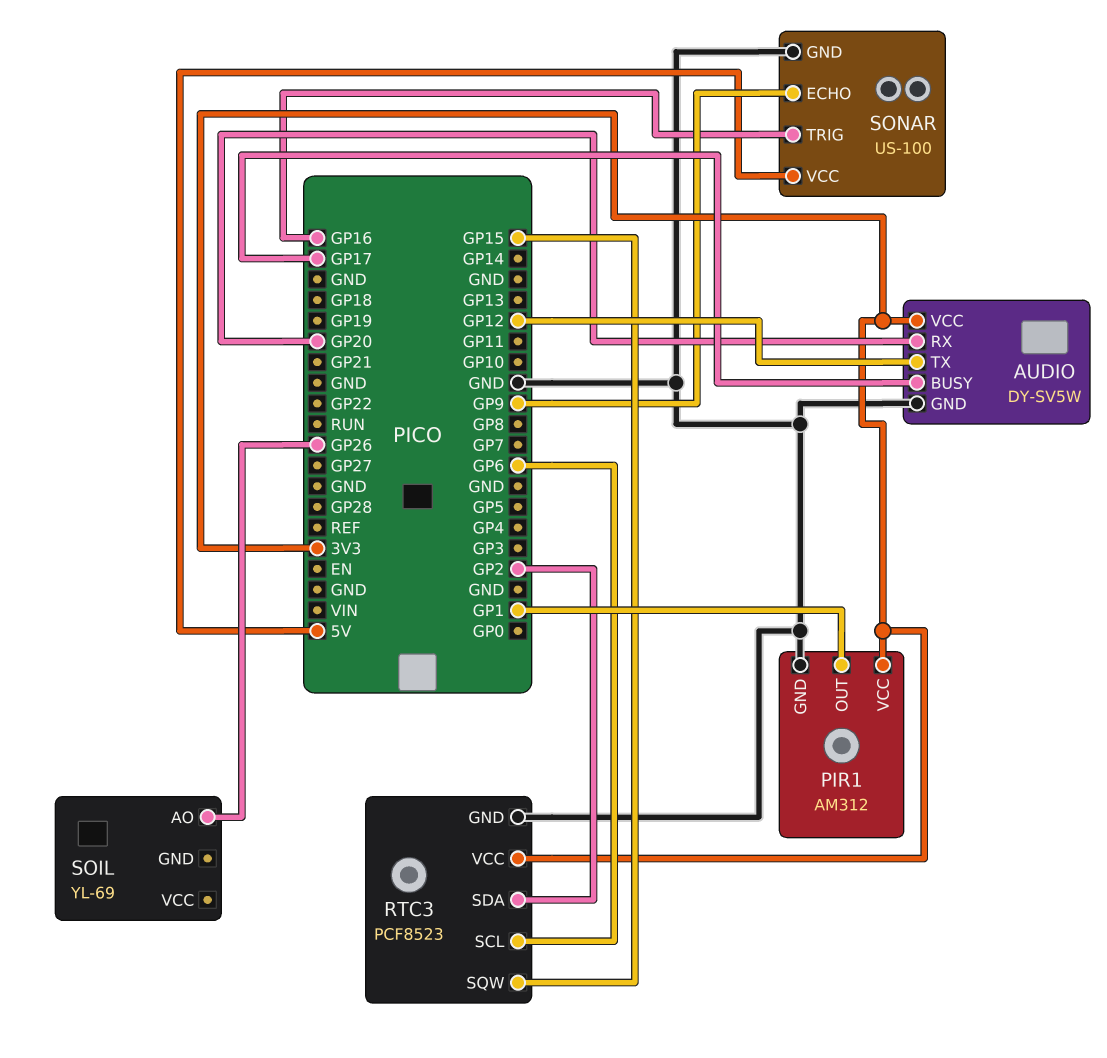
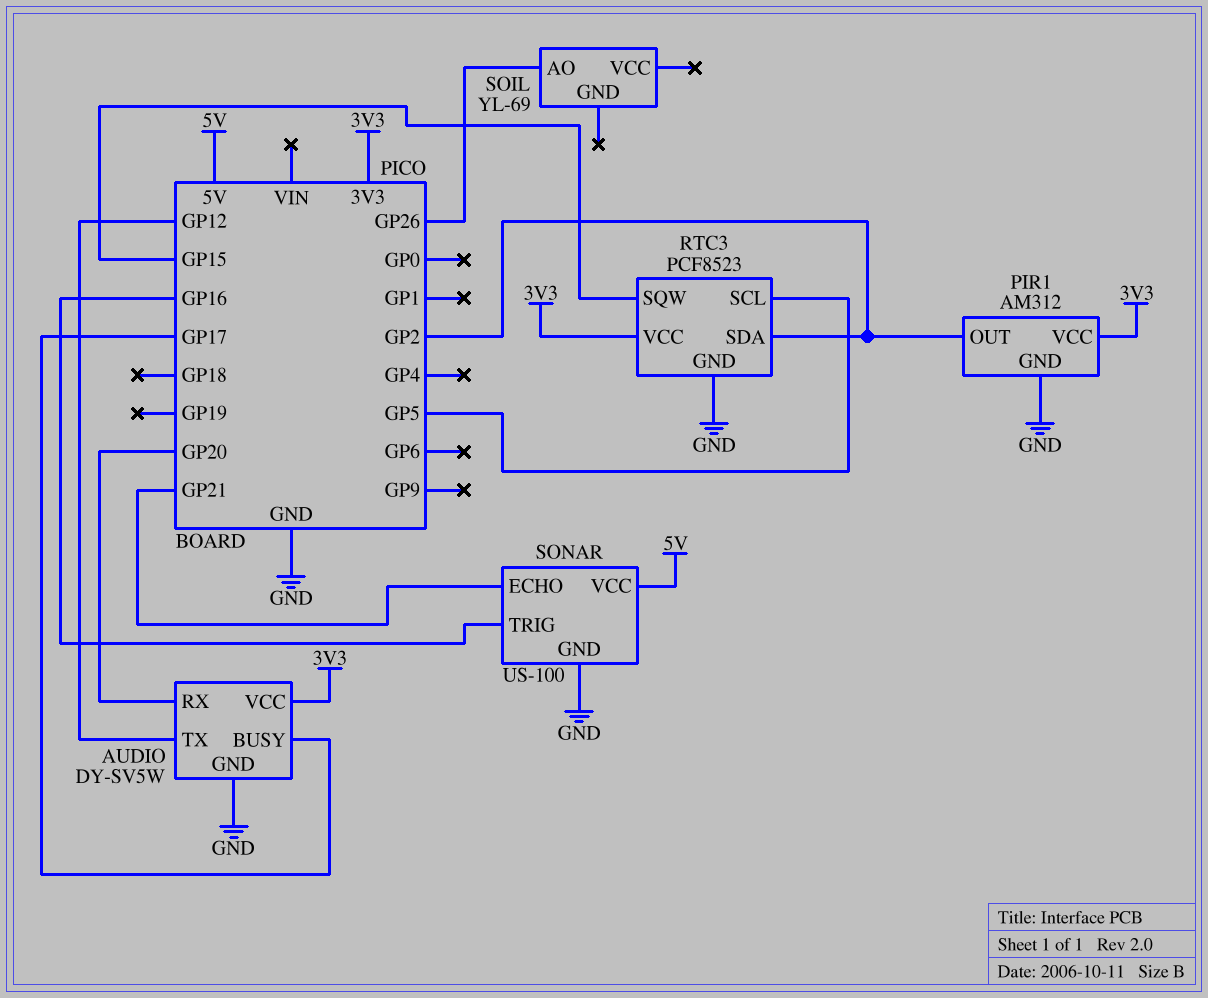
PIR1 pin OUT: GP1 -> GP2
RTC3 pin SCL: GP6 -> GP5
SONAR pin ECHO: GP9 -> GP21

